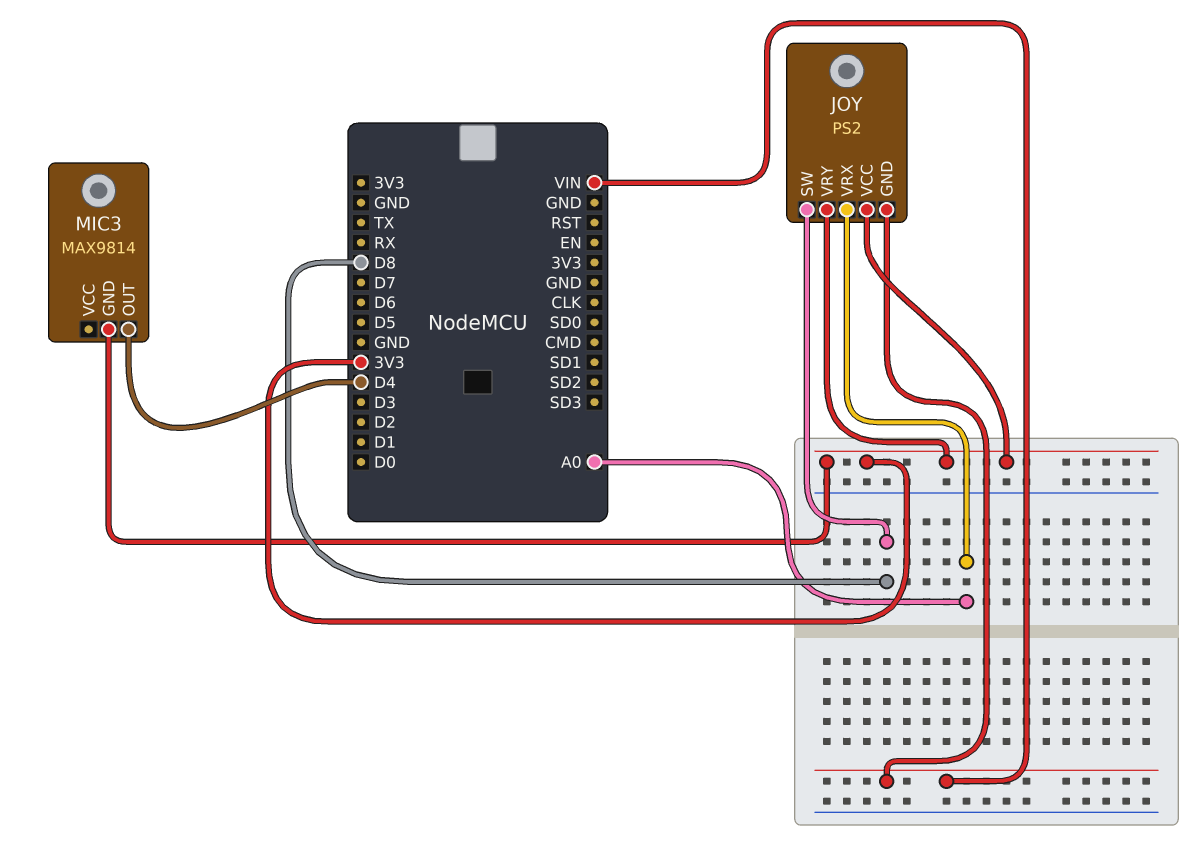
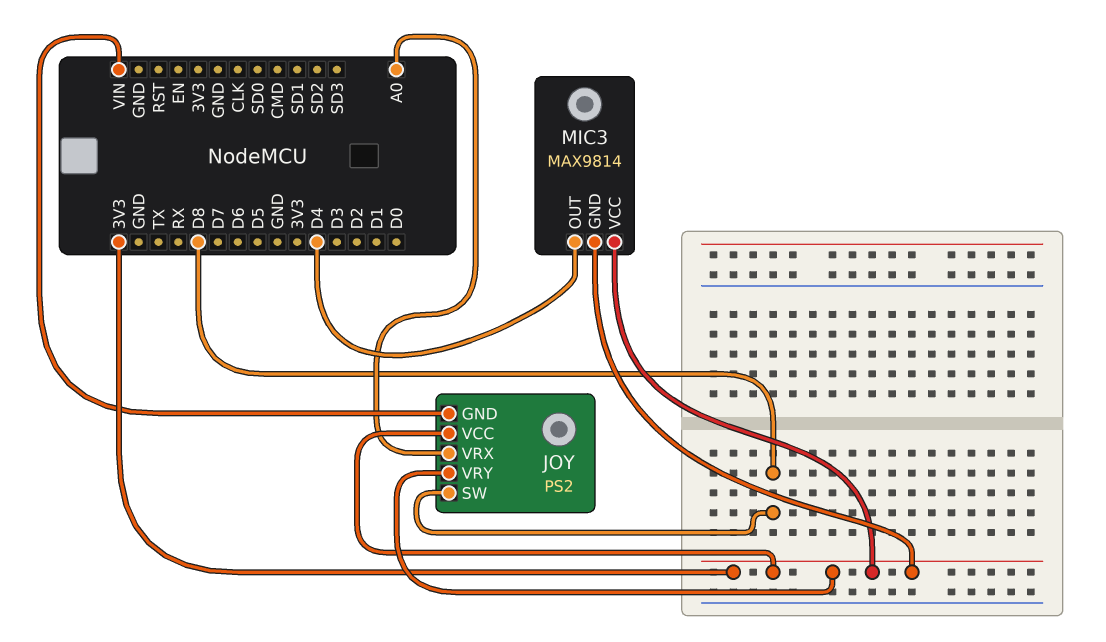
MIC3 pin VCC: none -> 3V3

